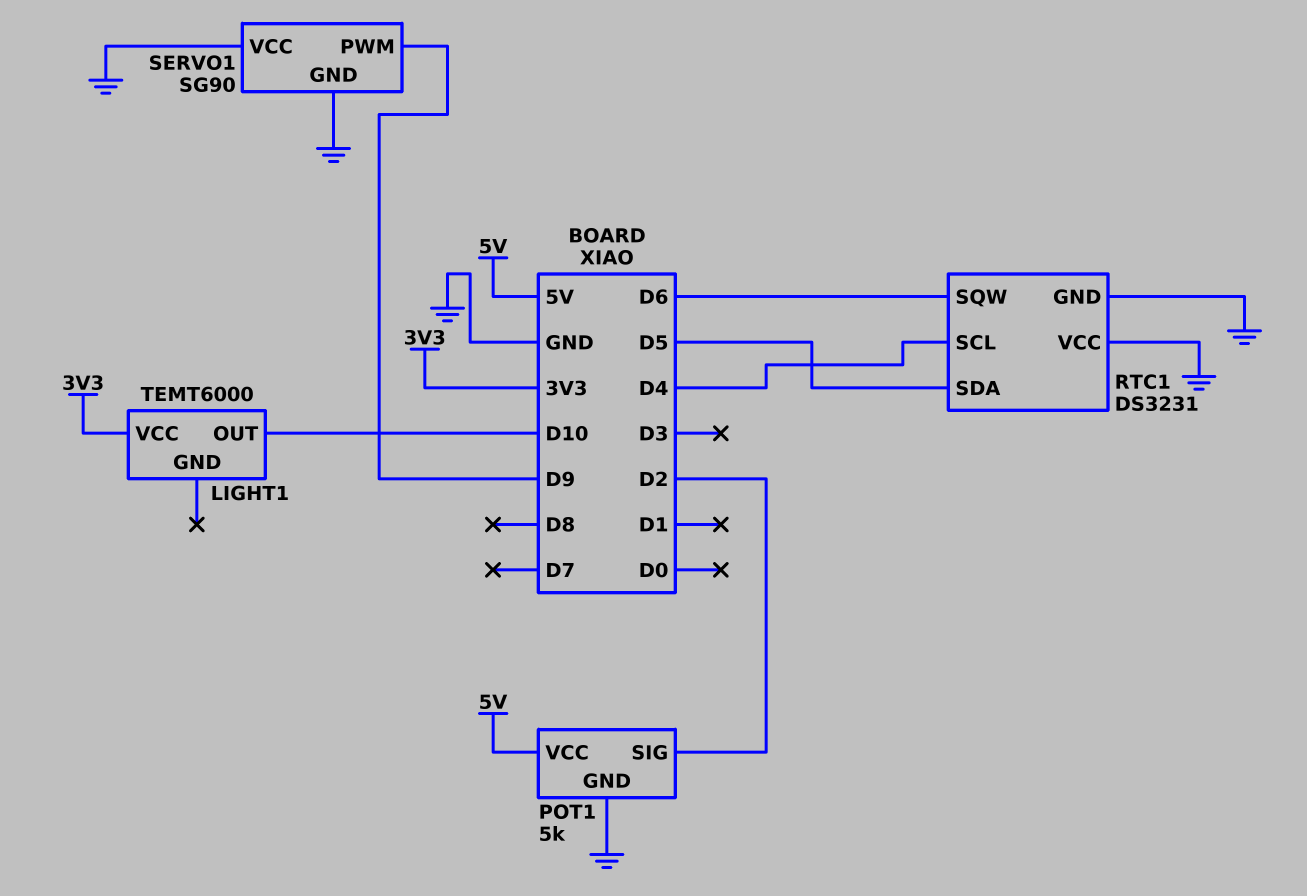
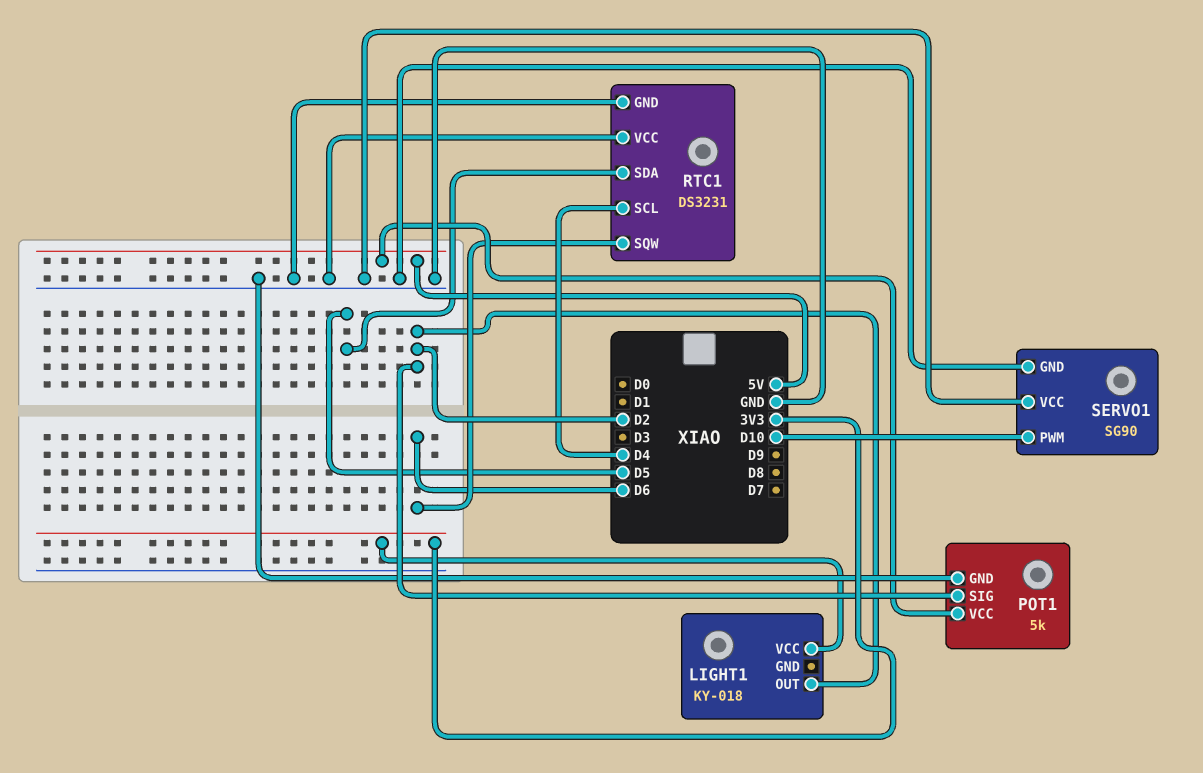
LIGHT1: TEMT6000 -> KY-018
LIGHT1 pin OUT: D10 -> D2
SERVO1 pin PWM: D9 -> D10

